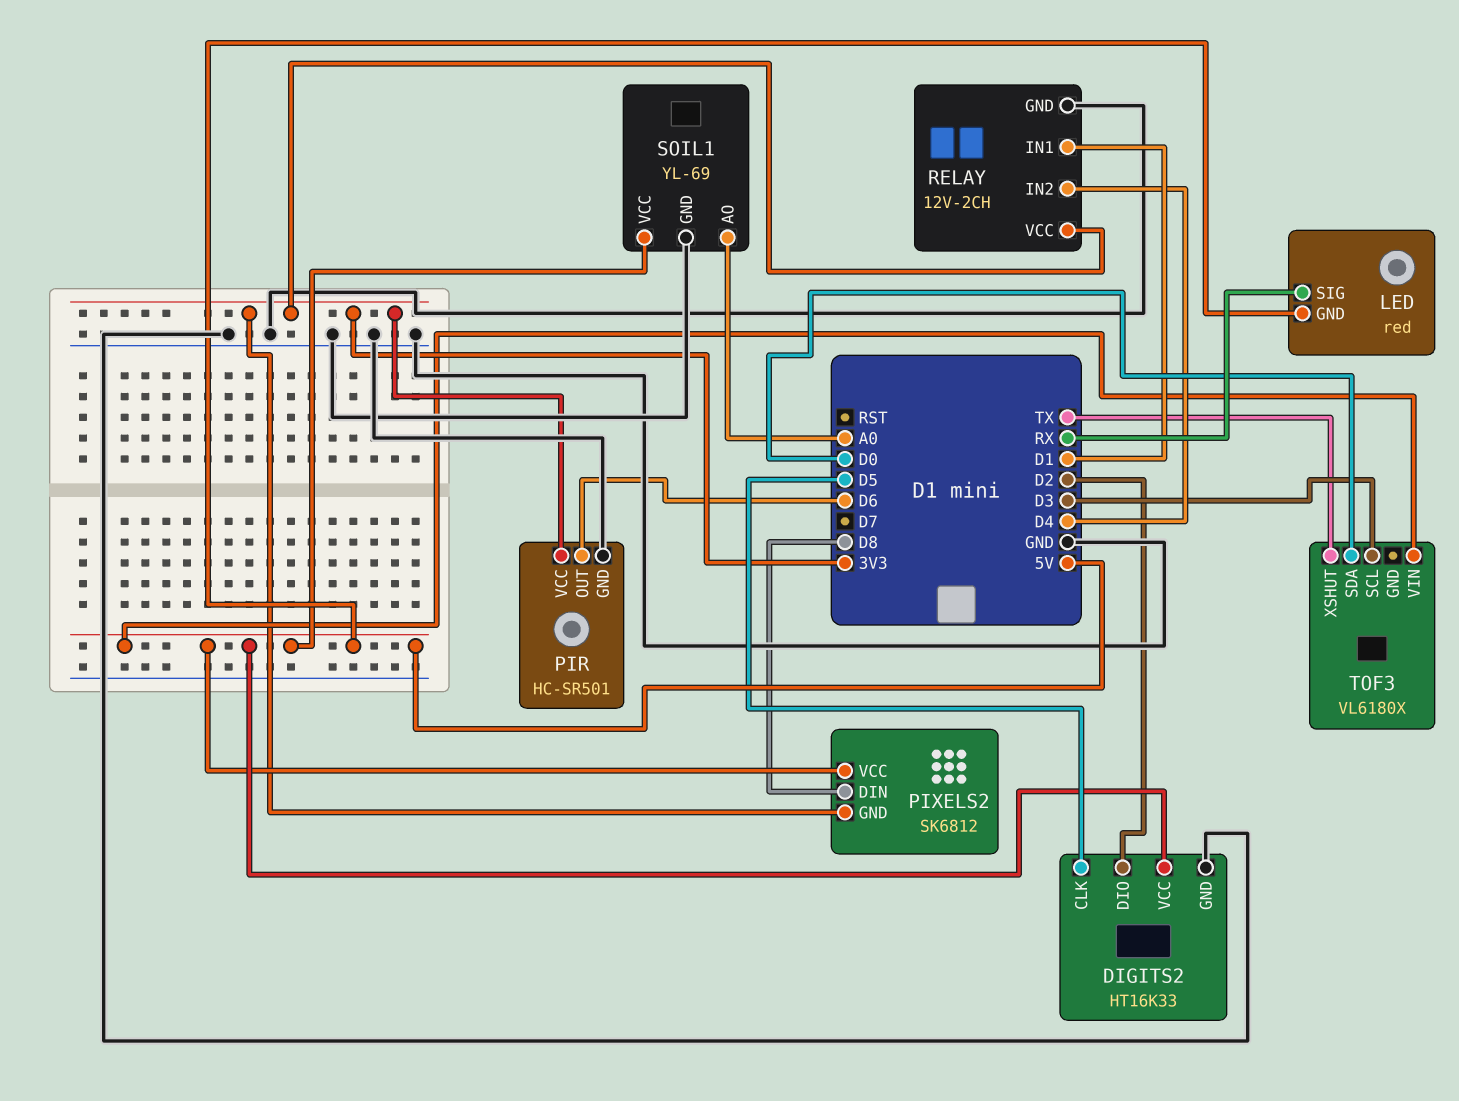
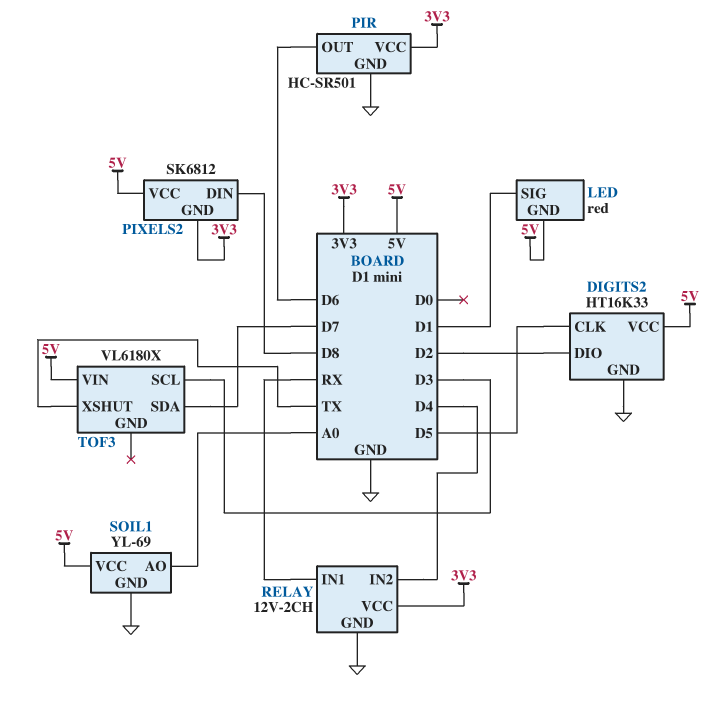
LED pin SIG: RX -> D1
RELAY pin IN1: D1 -> RX
TOF3 pin SDA: D0 -> D7

